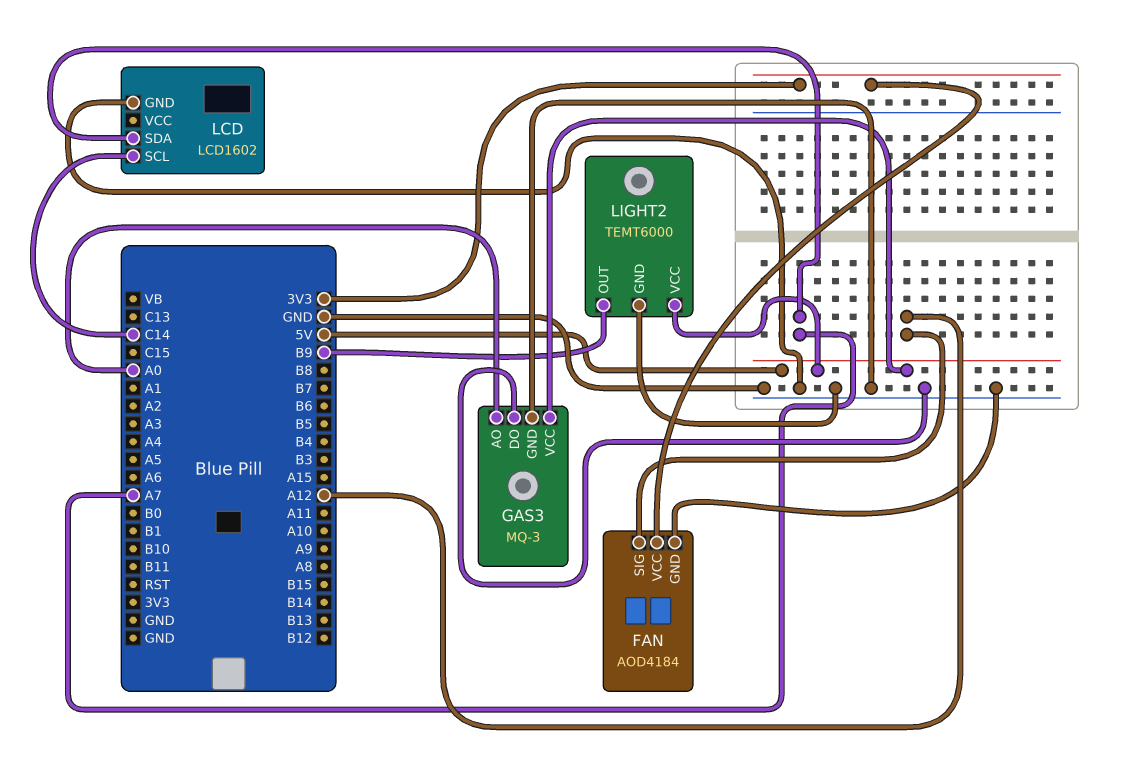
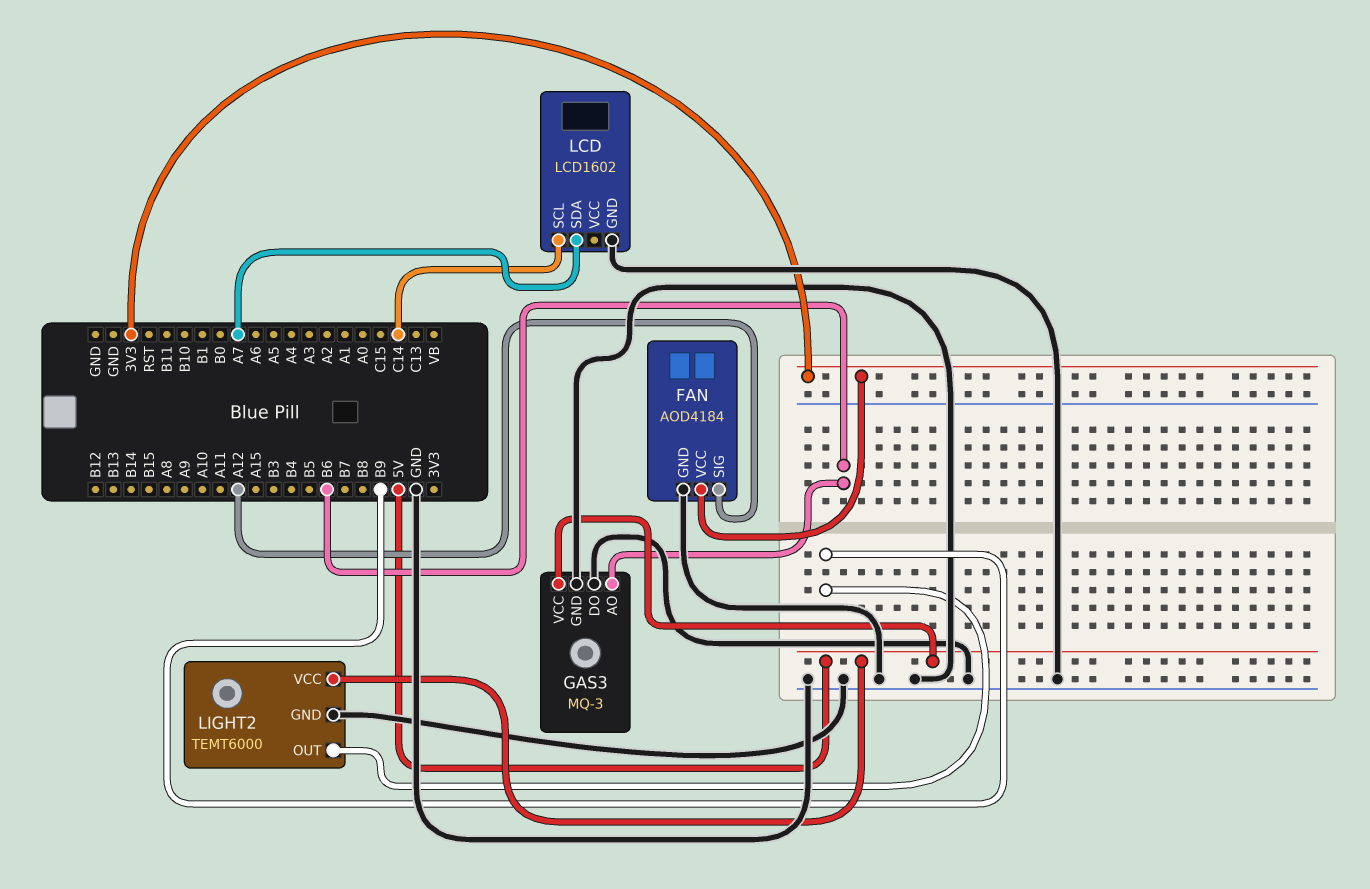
GAS3 pin AO: A0 -> B6

